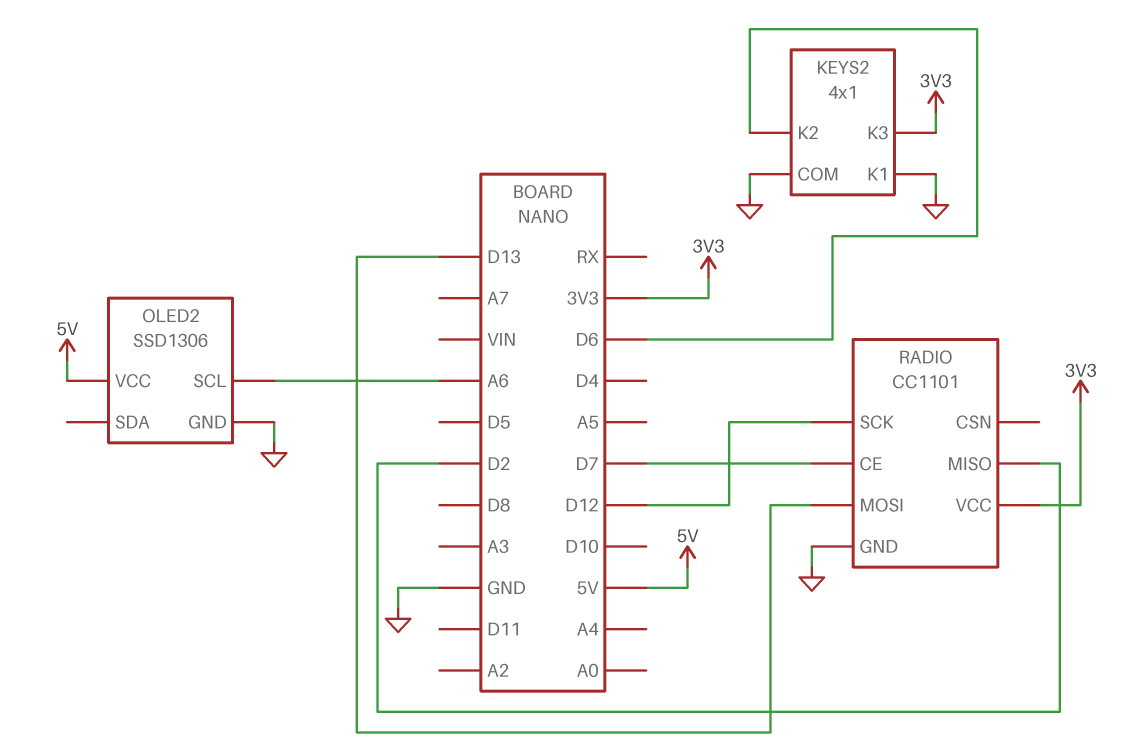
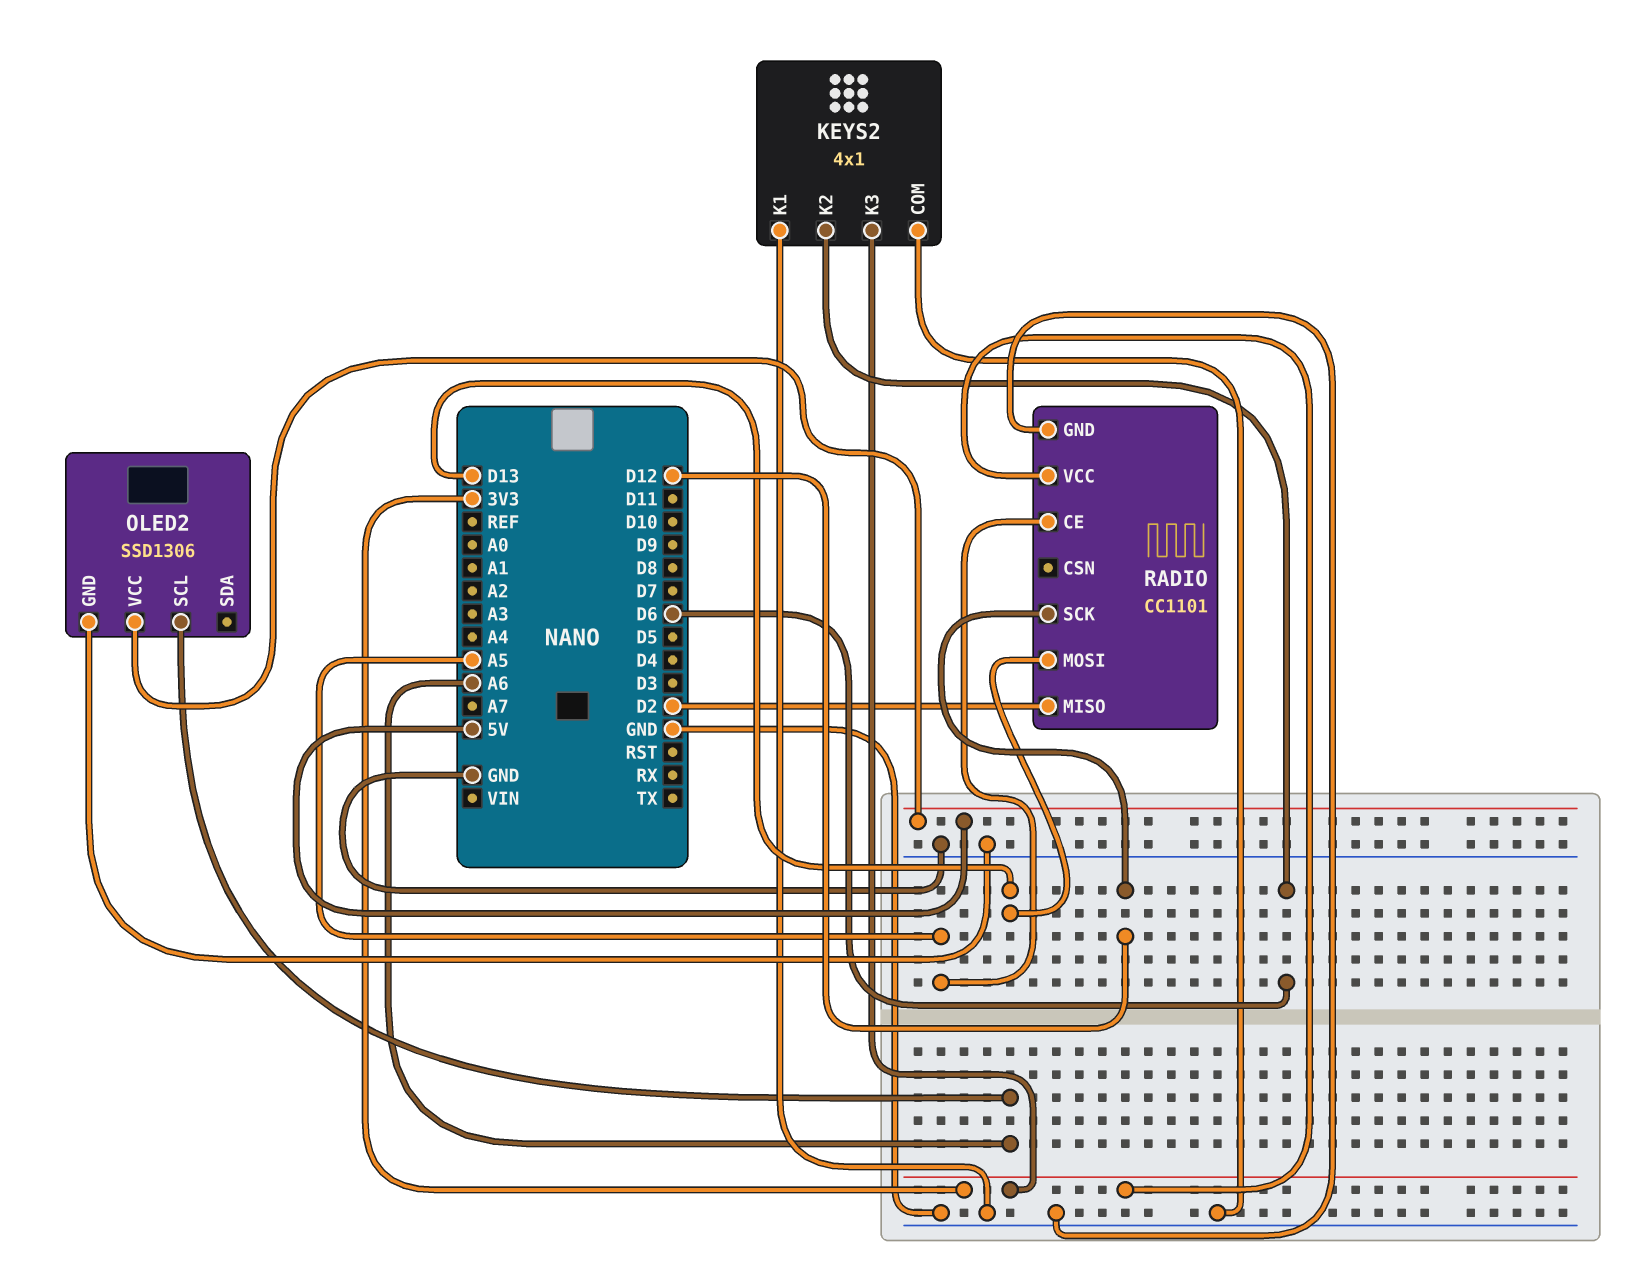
RADIO pin CE: D7 -> A5

